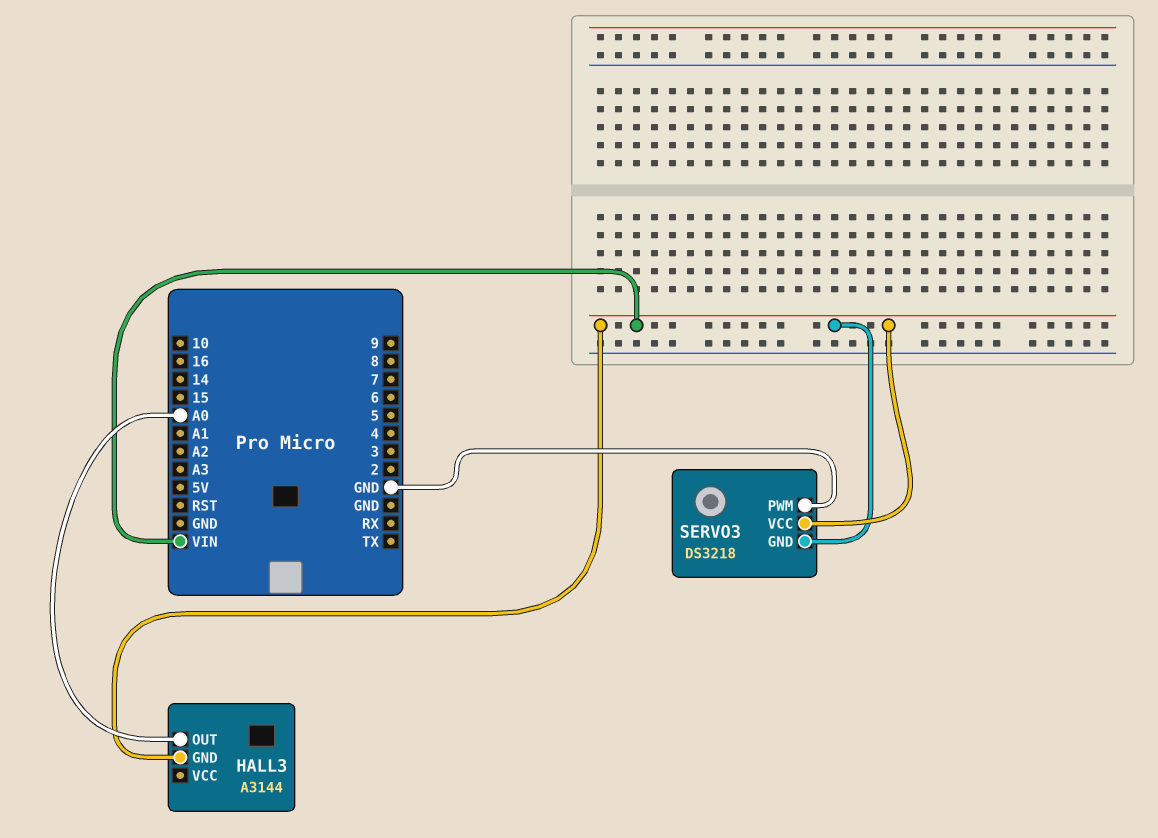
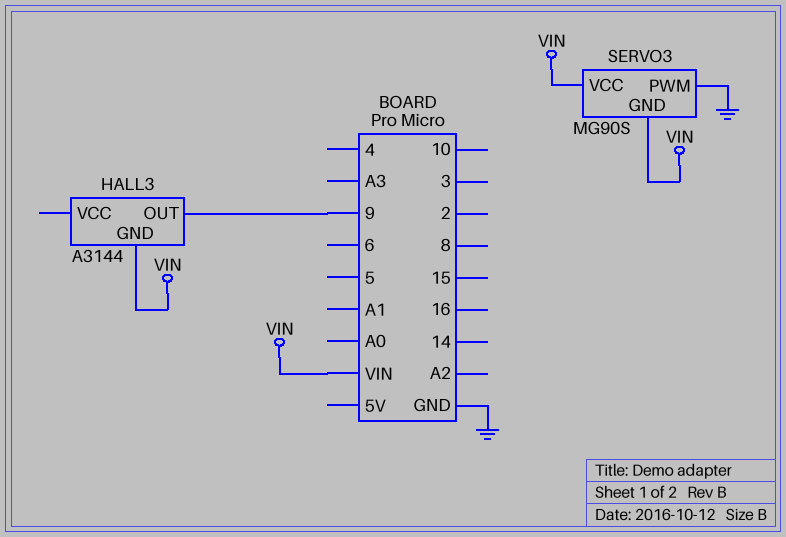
HALL3 pin OUT: A0 -> 9
SERVO3: DS3218 -> MG90S

